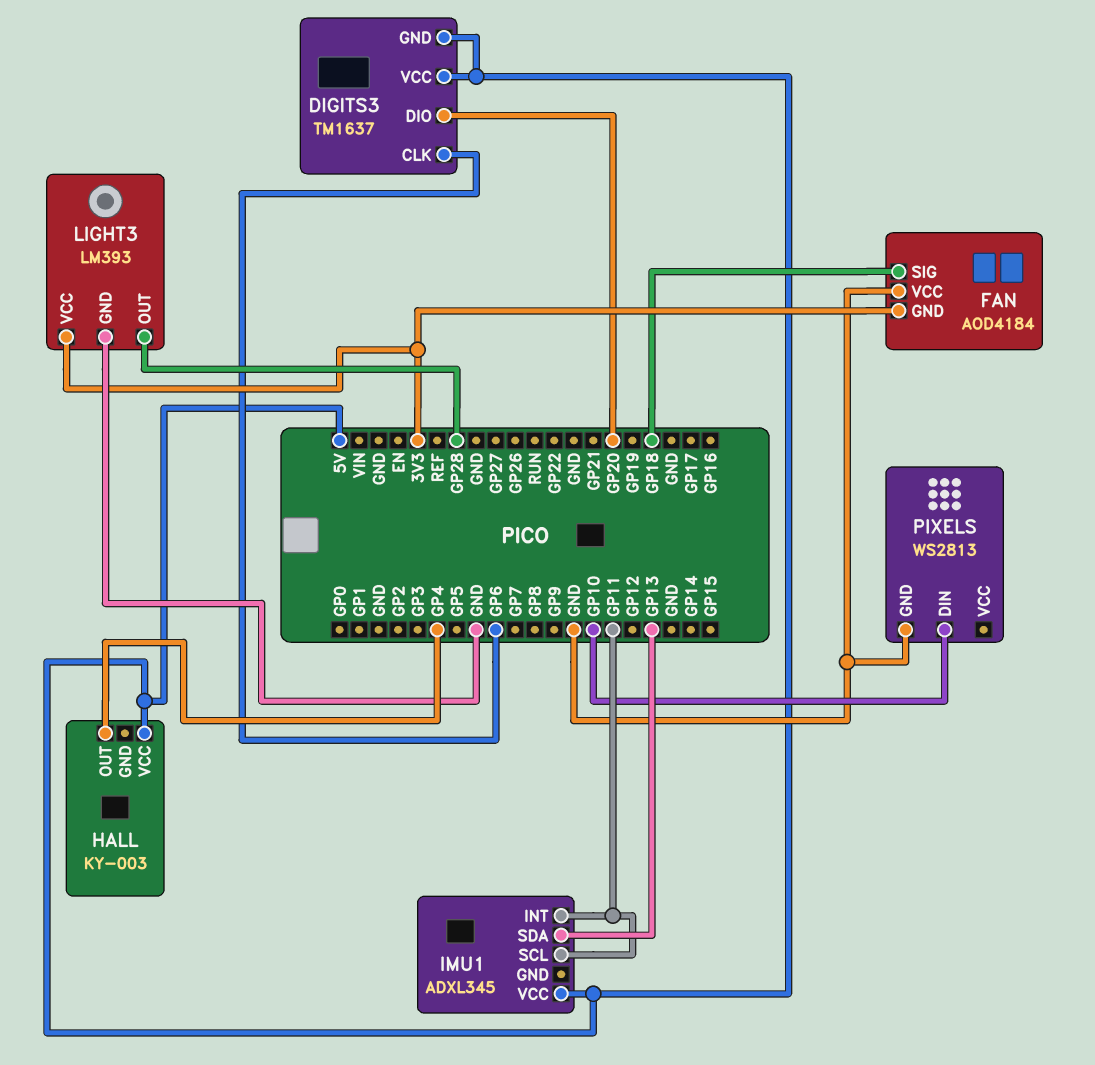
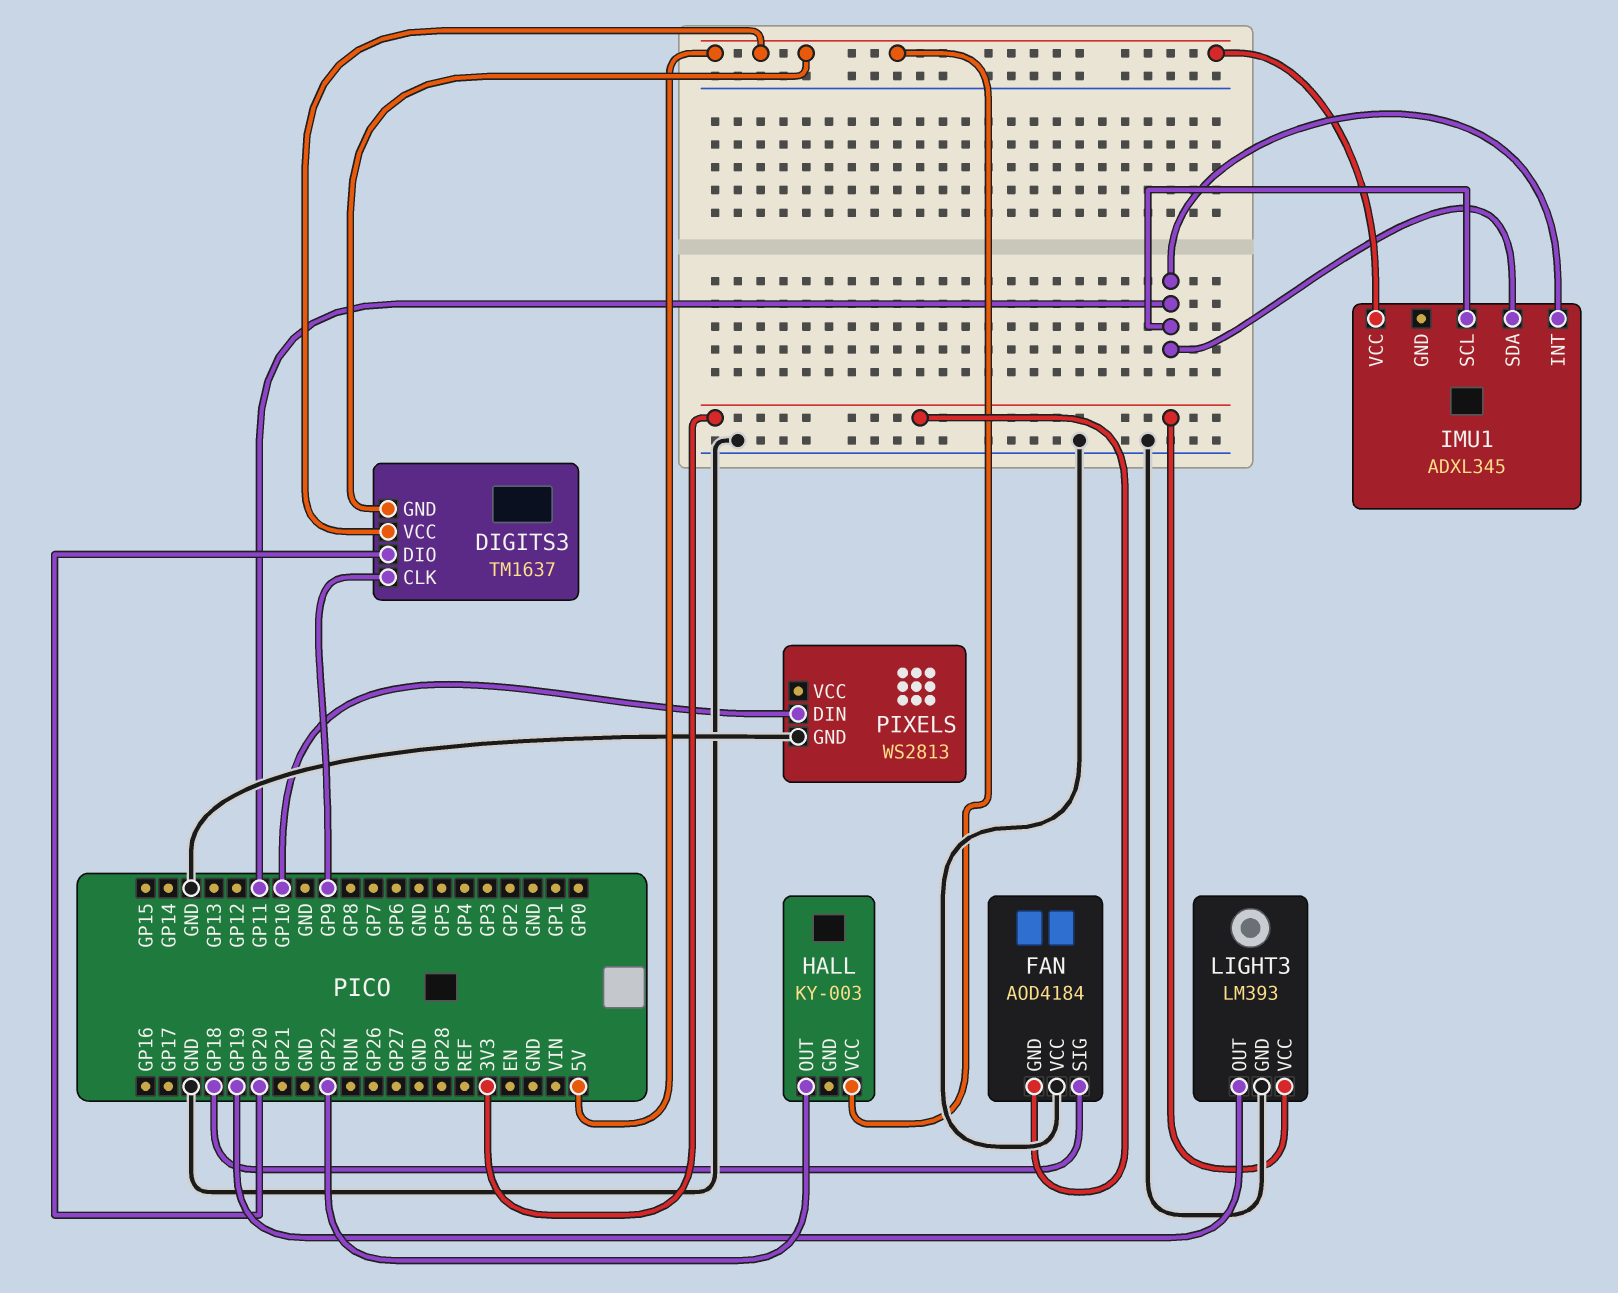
DIGITS3 pin CLK: GP6 -> GP9
HALL pin OUT: GP4 -> GP22
IMU1 pin SDA: GP13 -> GP11
LIGHT3 pin OUT: GP28 -> GP19

